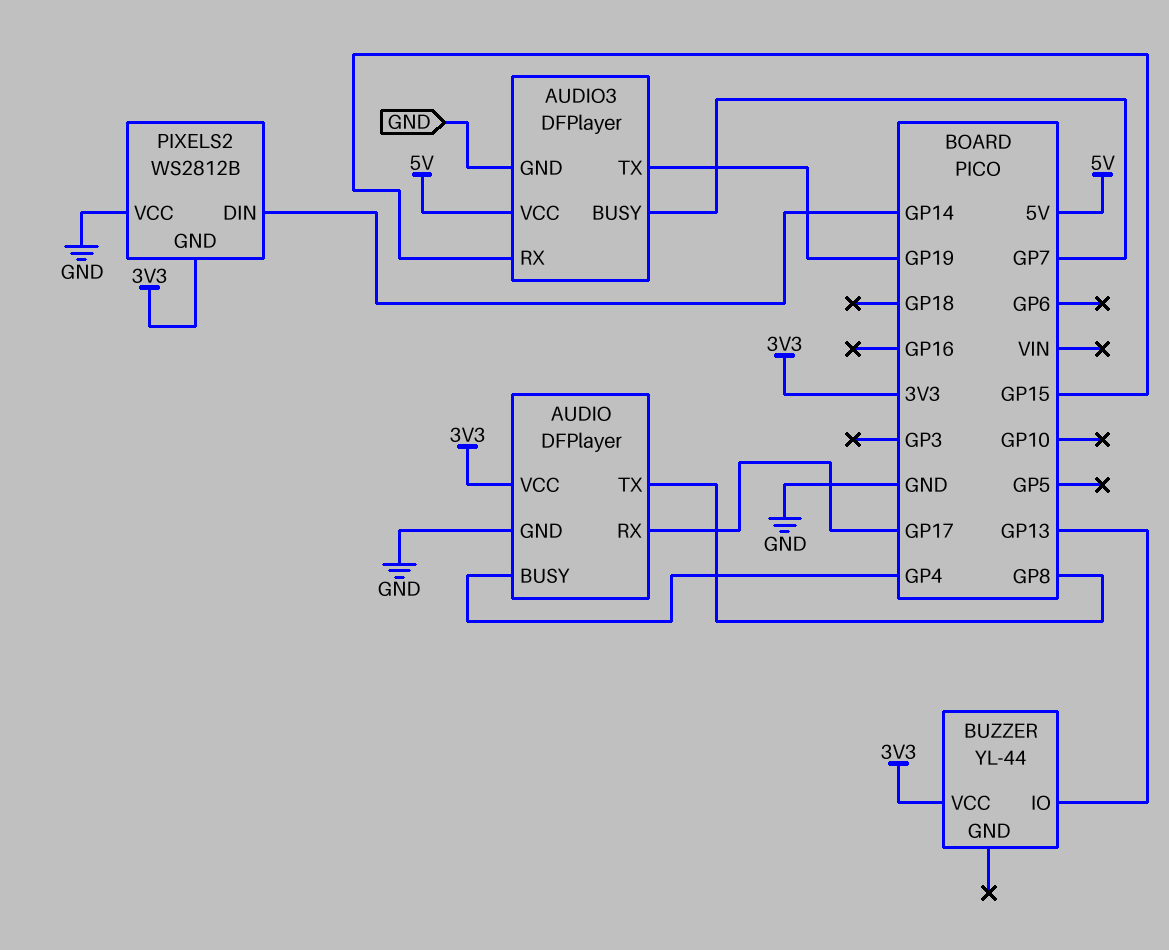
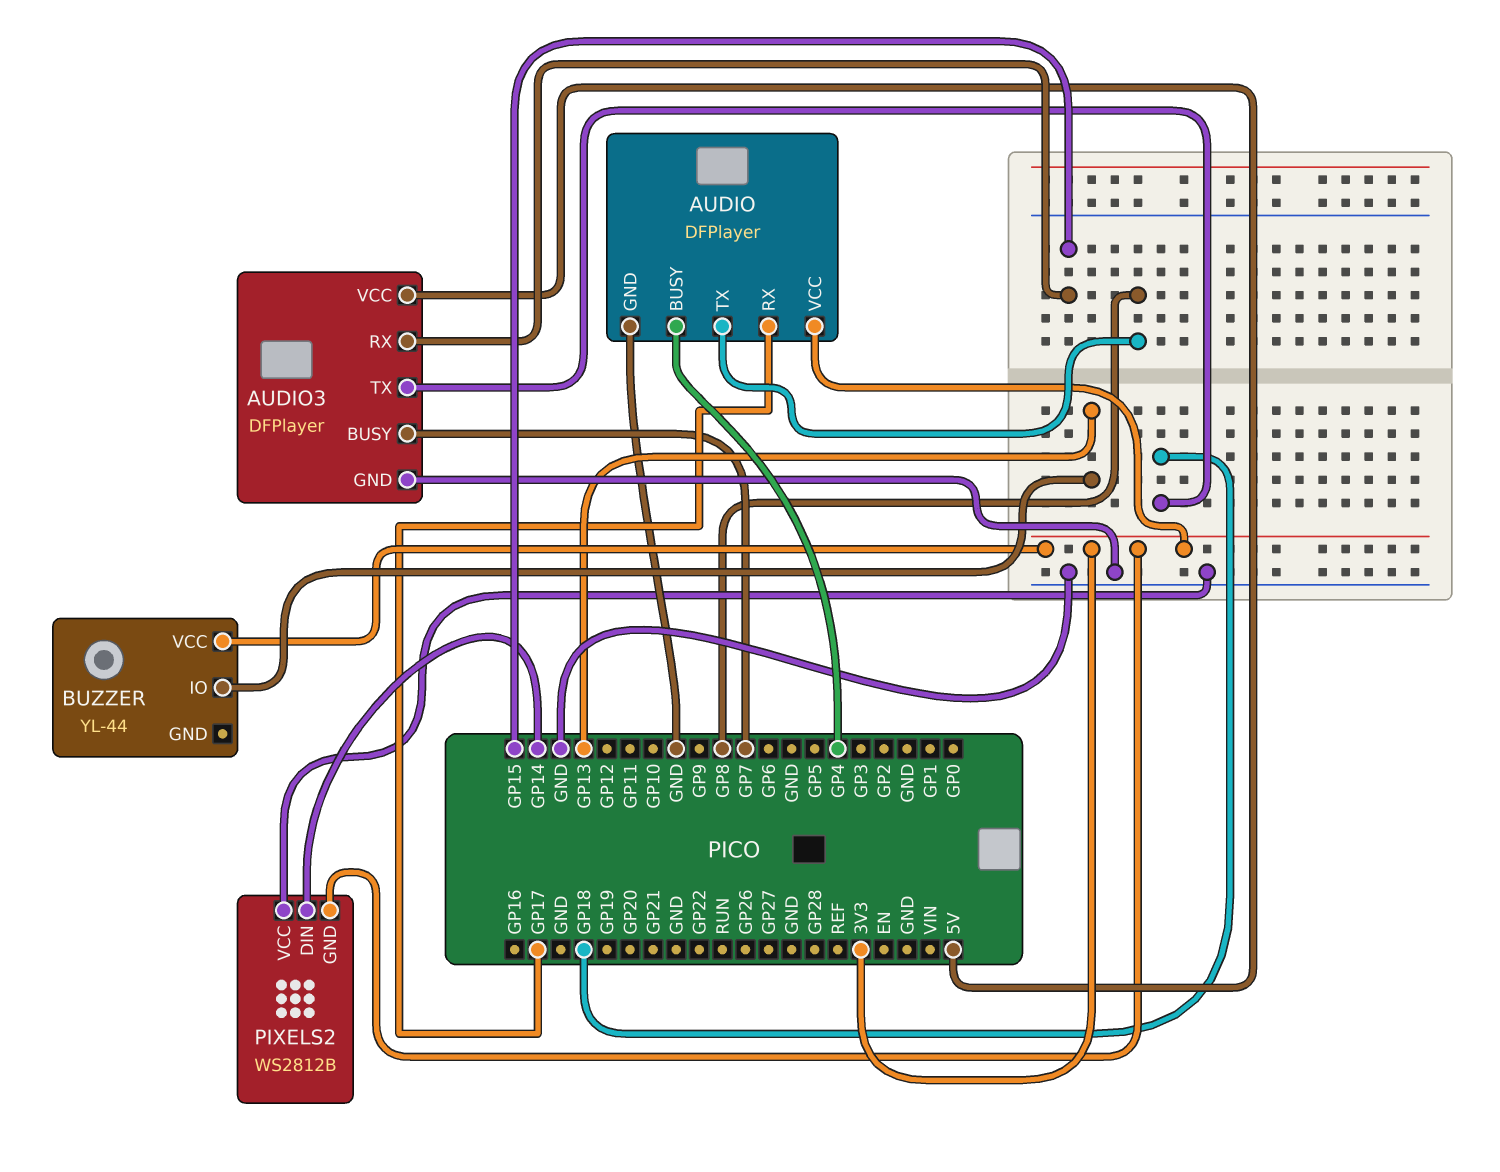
AUDIO3 pin TX: GP19 -> GP18

